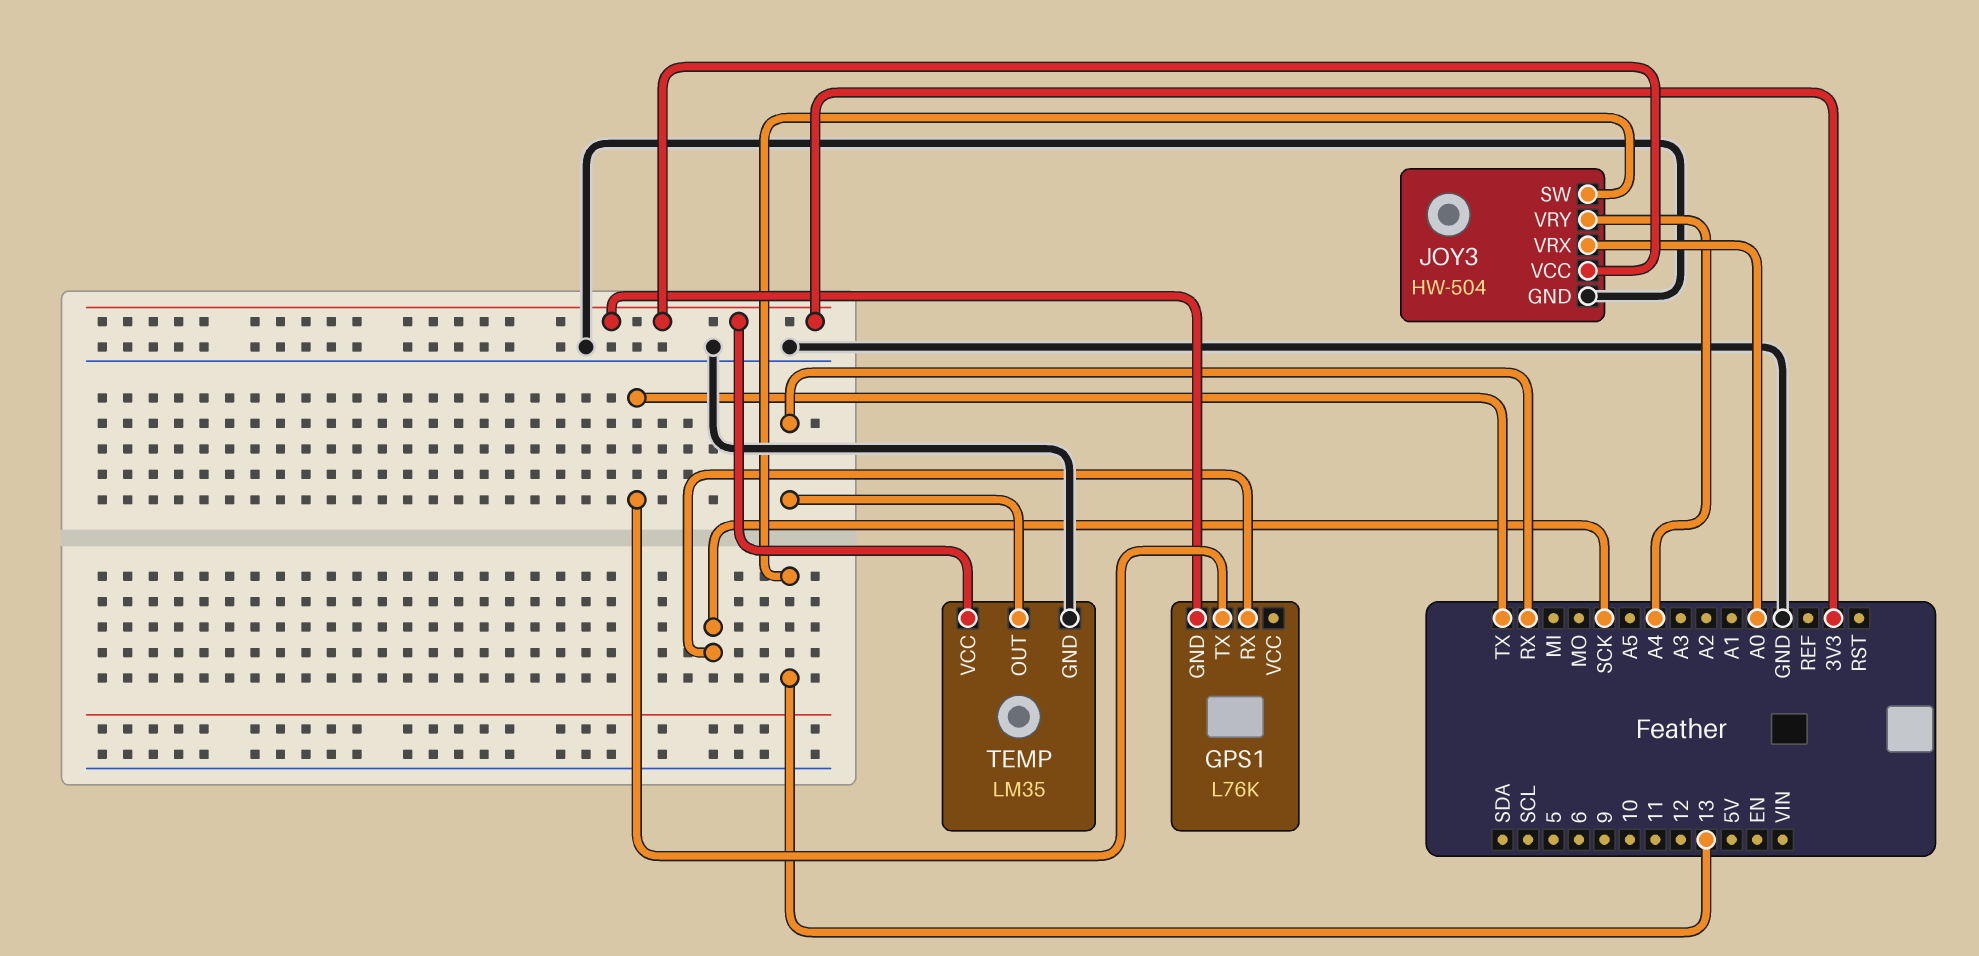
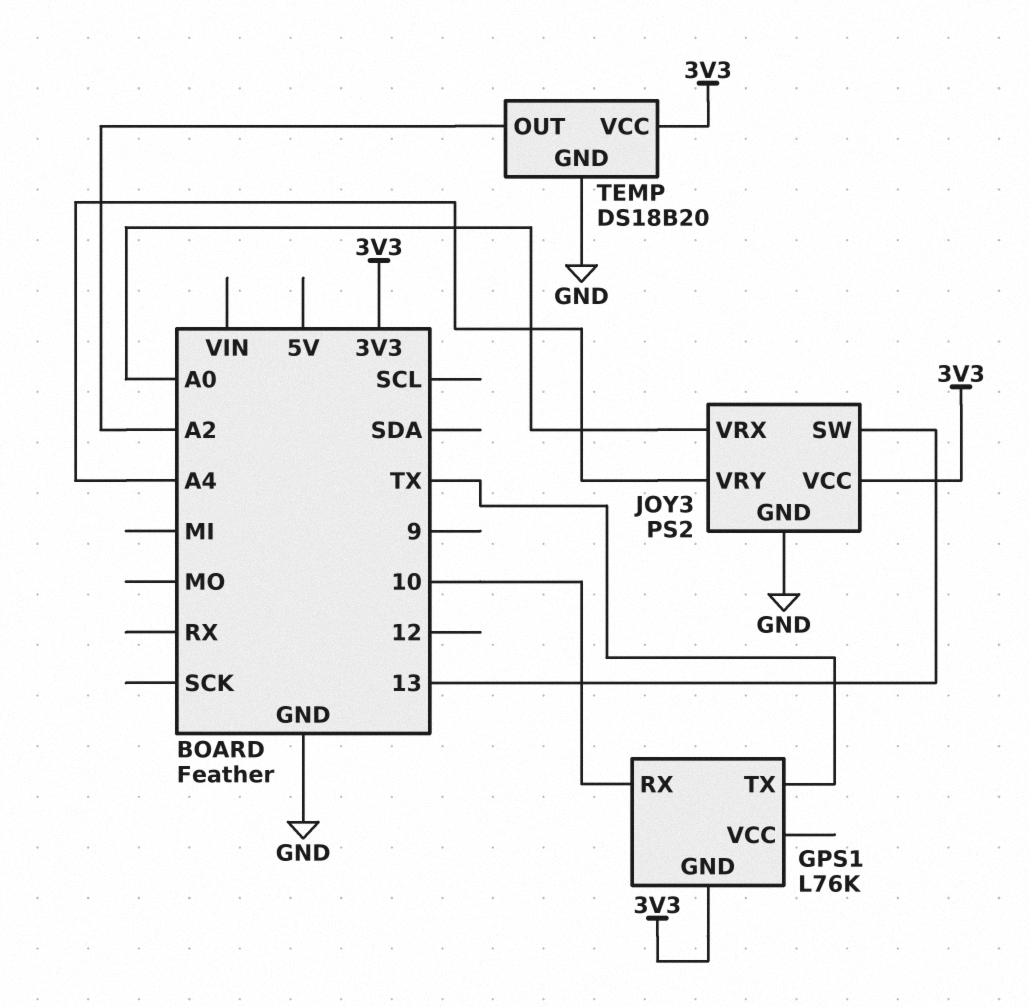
GPS1 pin RX: SCK -> 10
JOY3: HW-504 -> PS2
TEMP: LM35 -> DS18B20
TEMP pin OUT: RX -> A2

